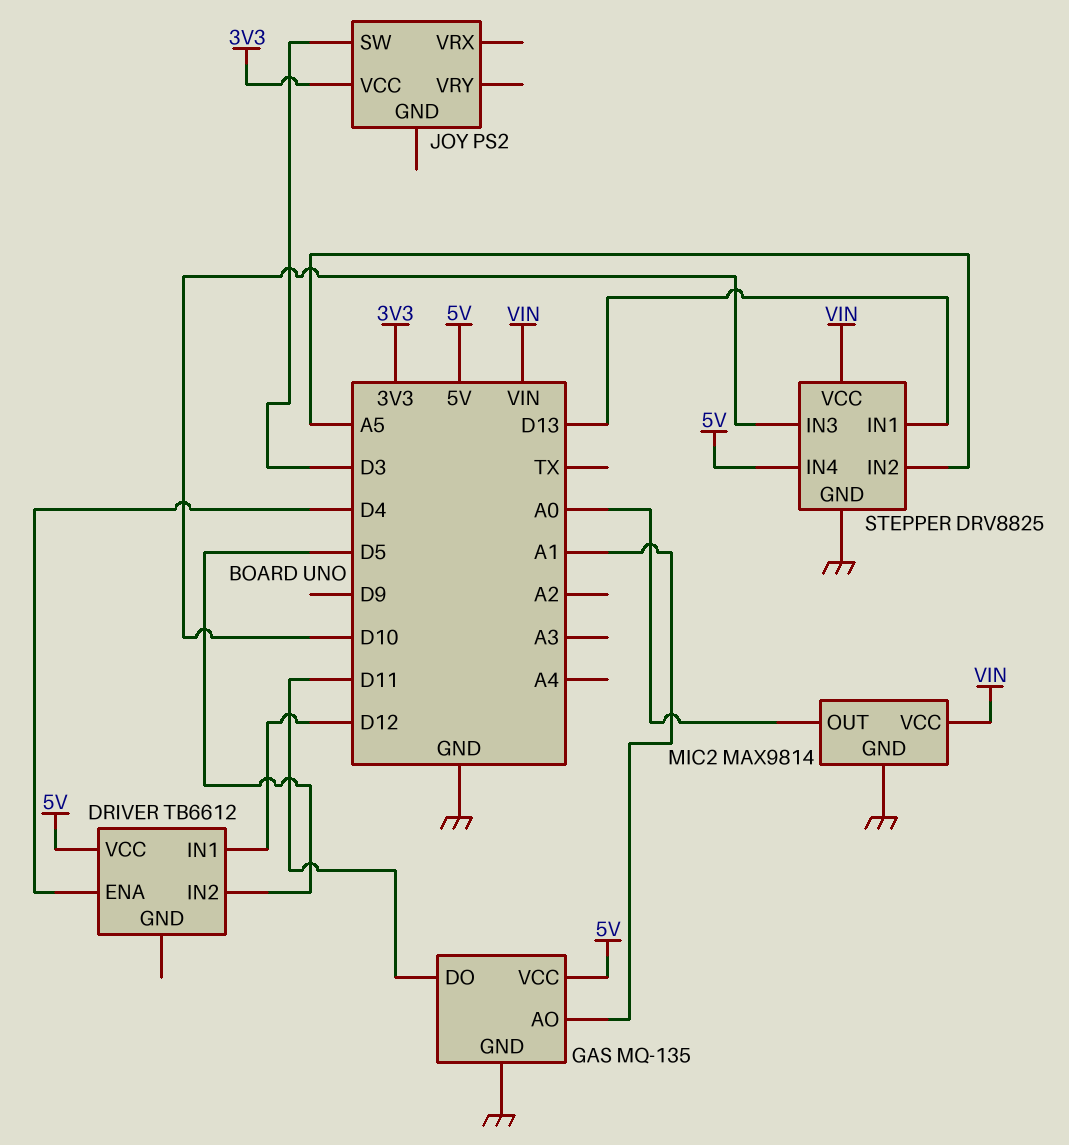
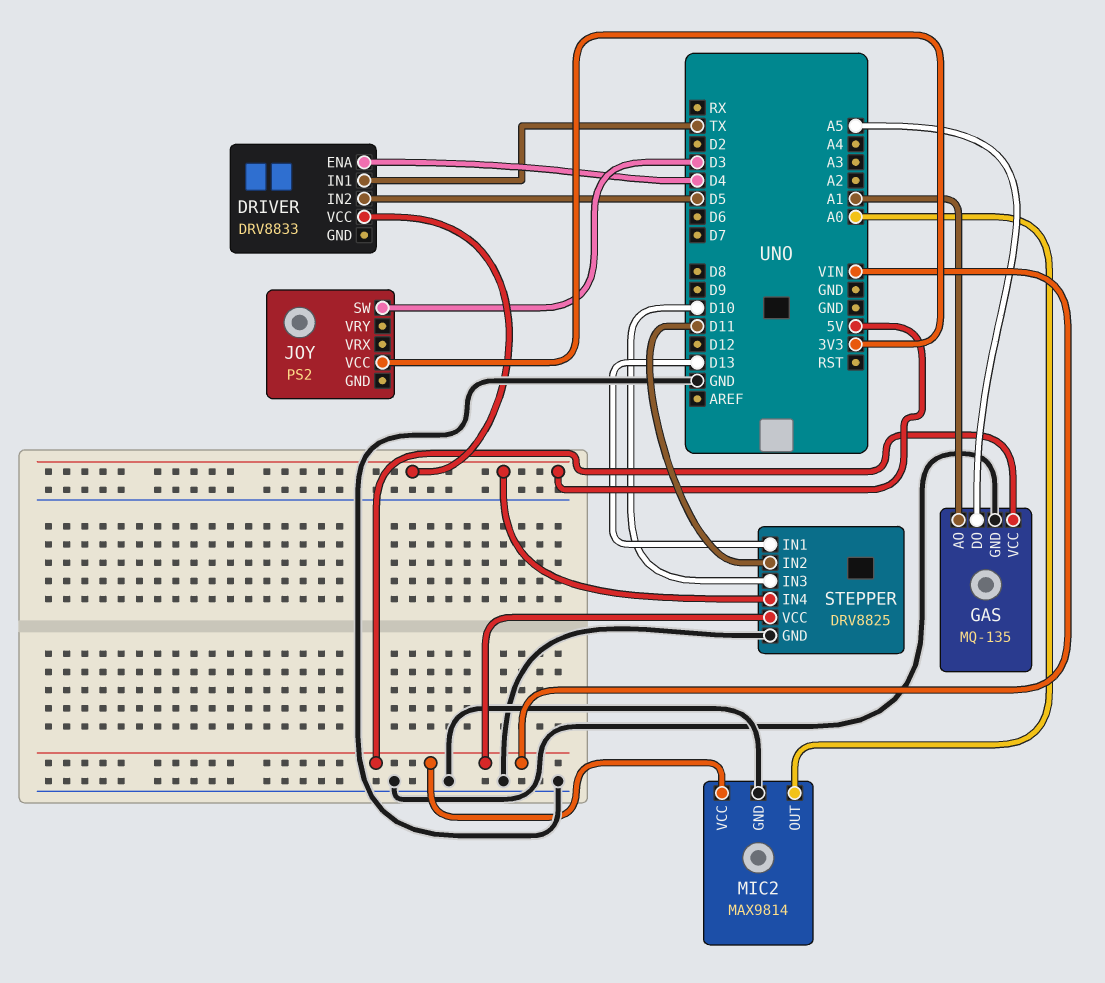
DRIVER: TB6612 -> DRV8833
DRIVER pin IN1: D12 -> TX
GAS pin DO: D11 -> A5
GAS pin VCC: 5V -> VIN
STEPPER pin IN2: A5 -> D11

